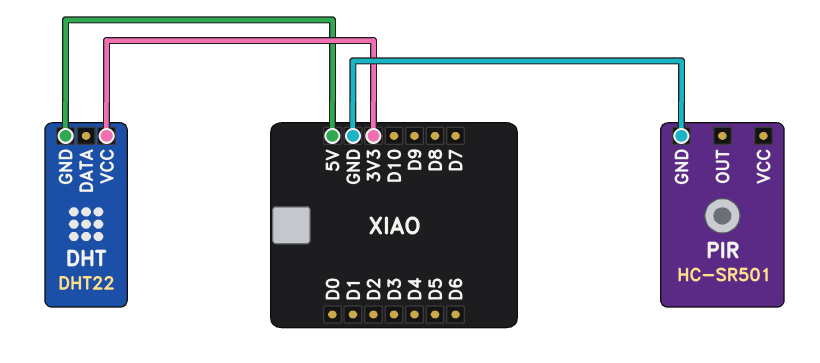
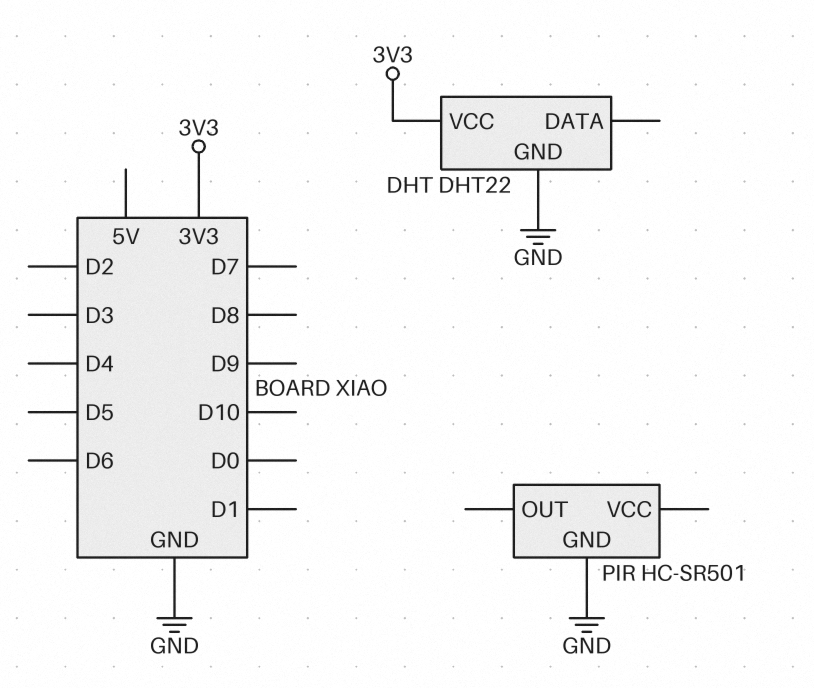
DHT pin GND: 5V -> GND

